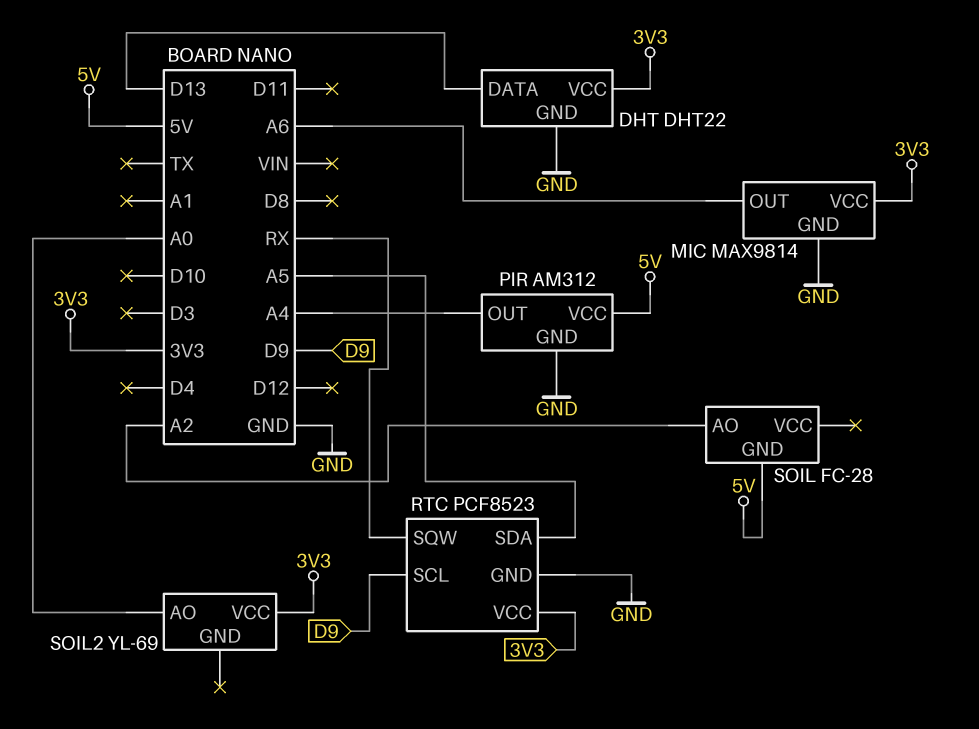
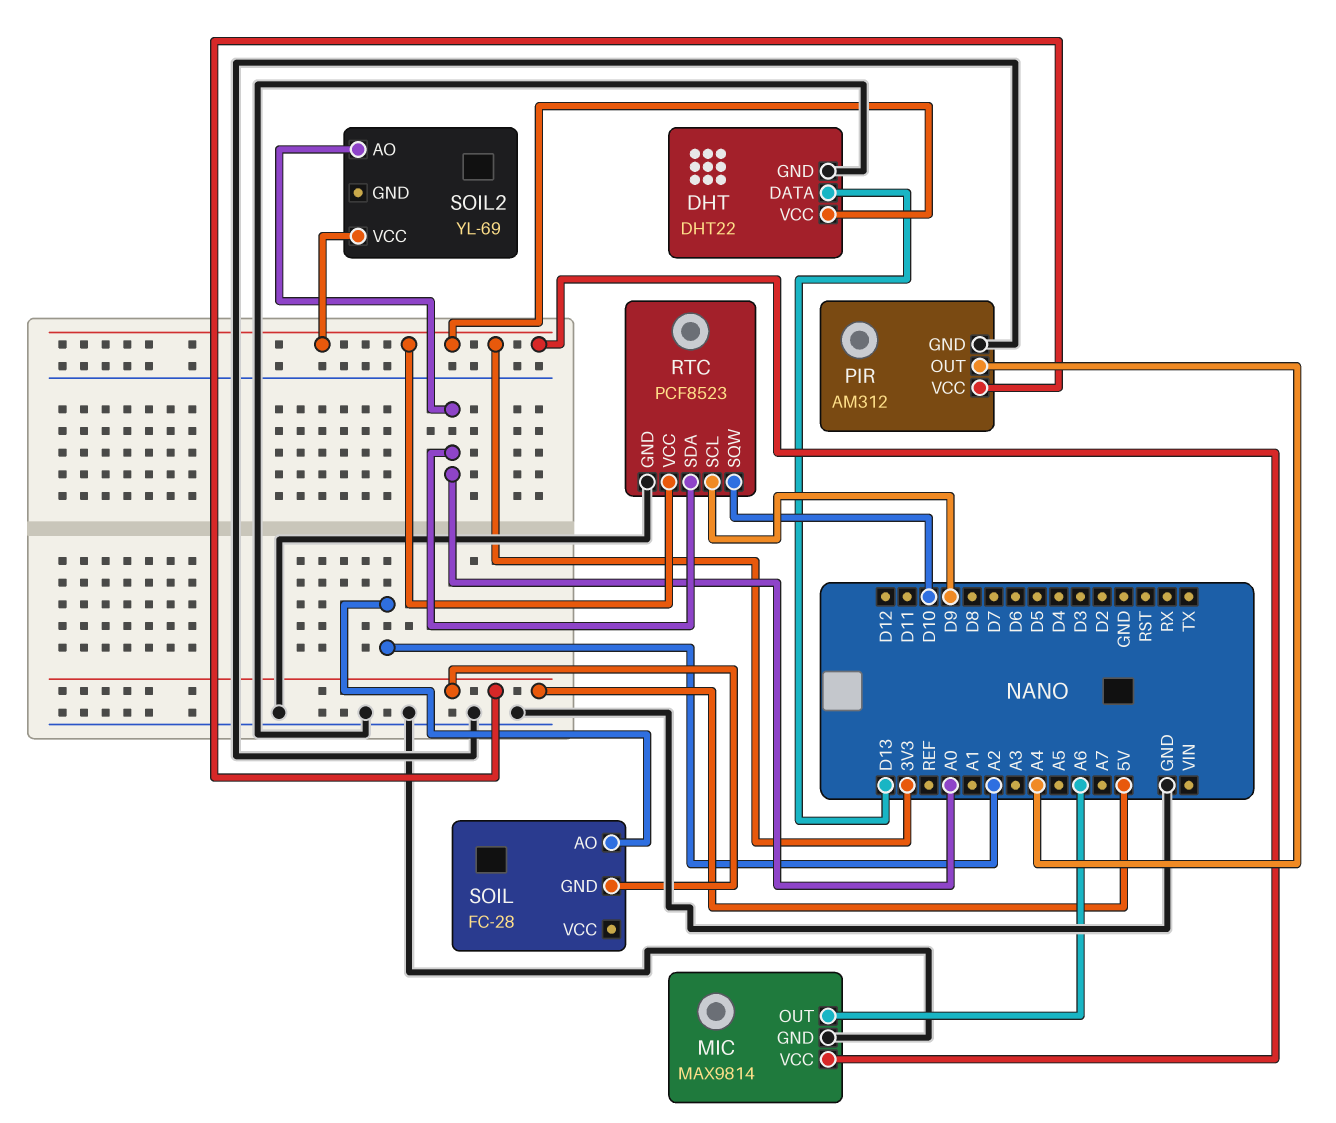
RTC pin SDA: A5 -> A0
RTC pin SQW: RX -> D10

